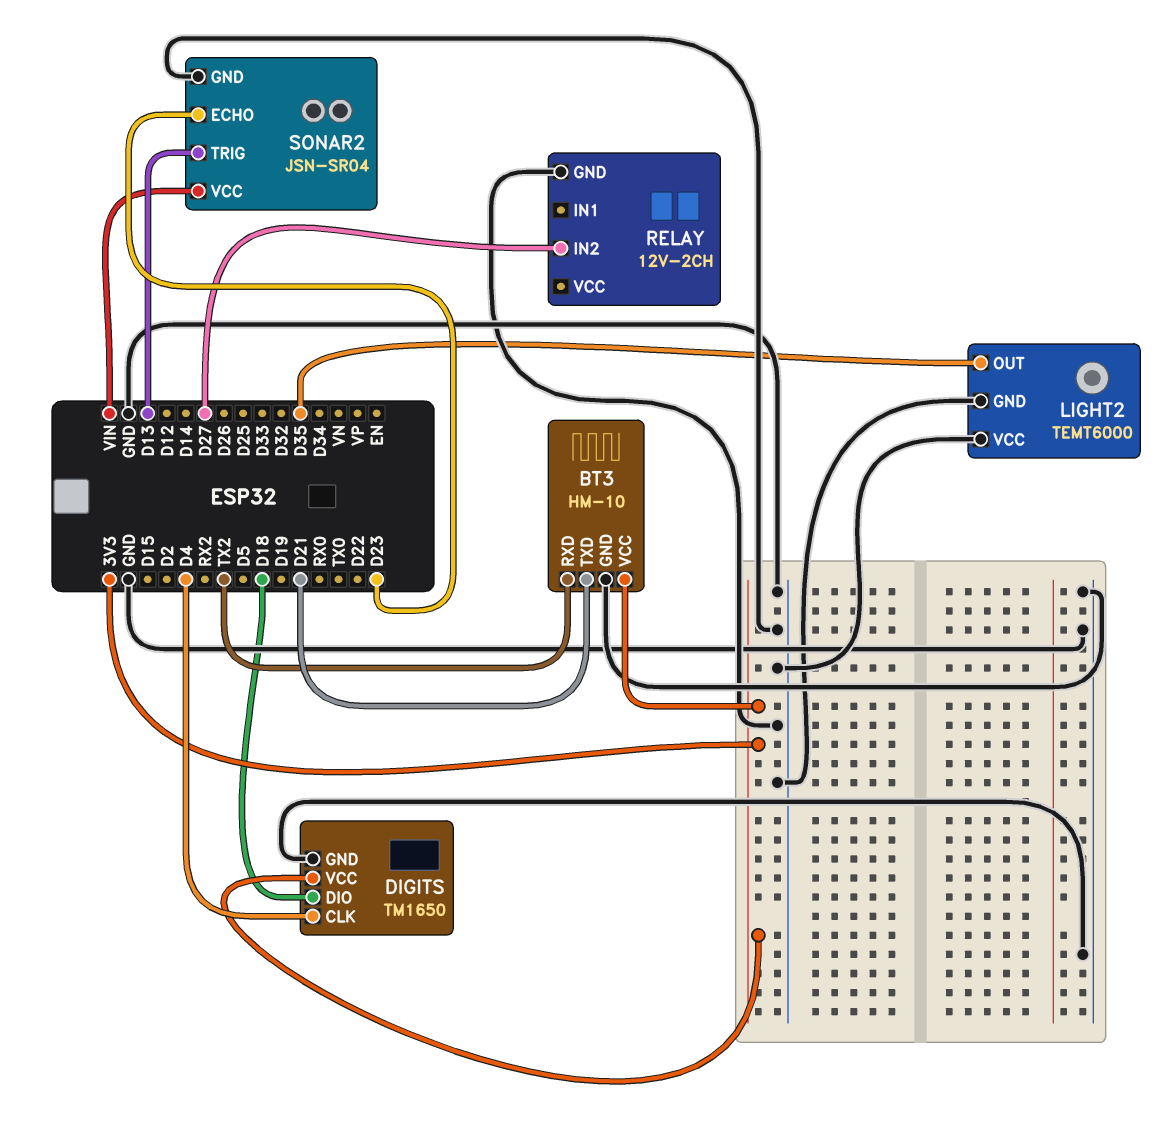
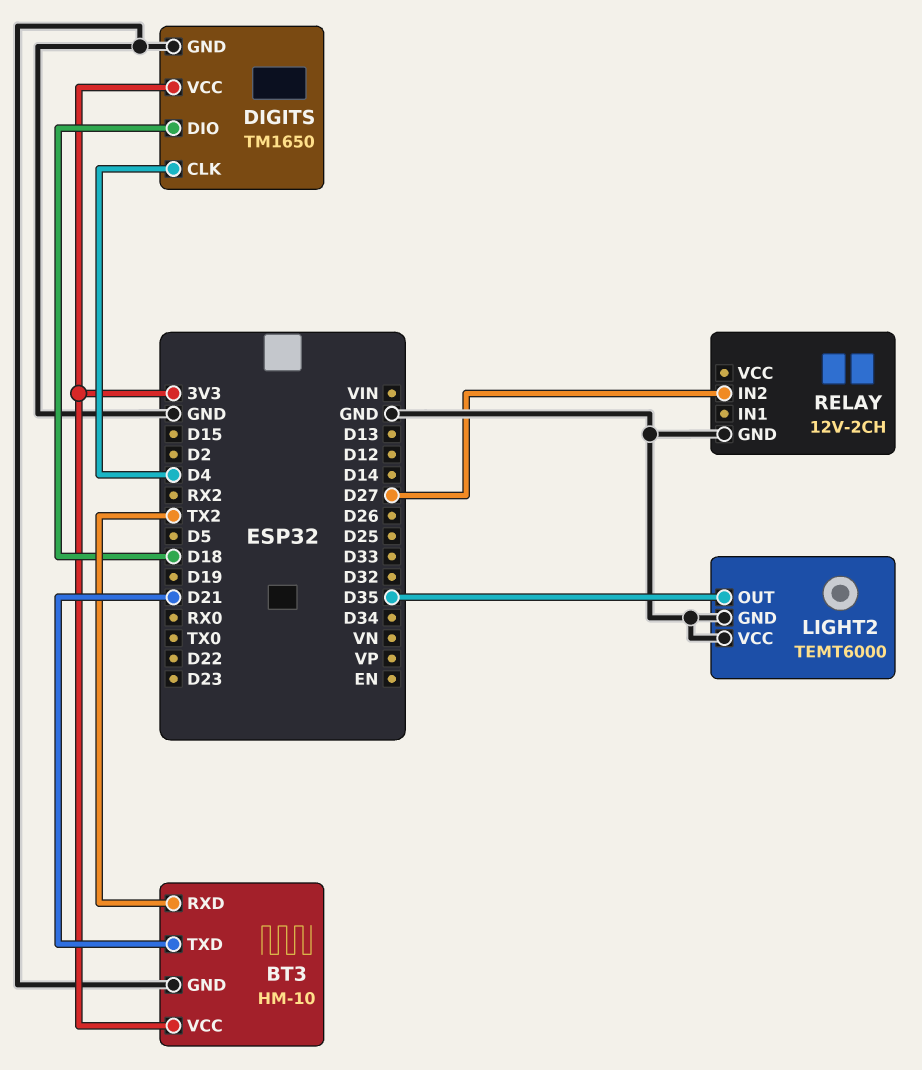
SONAR2: JSN-SR04 -> none
SONAR2 pin ECHO: D23 -> none
SONAR2 pin GND: GND -> none
SONAR2 pin TRIG: D13 -> none
SONAR2 pin VCC: VIN -> none

